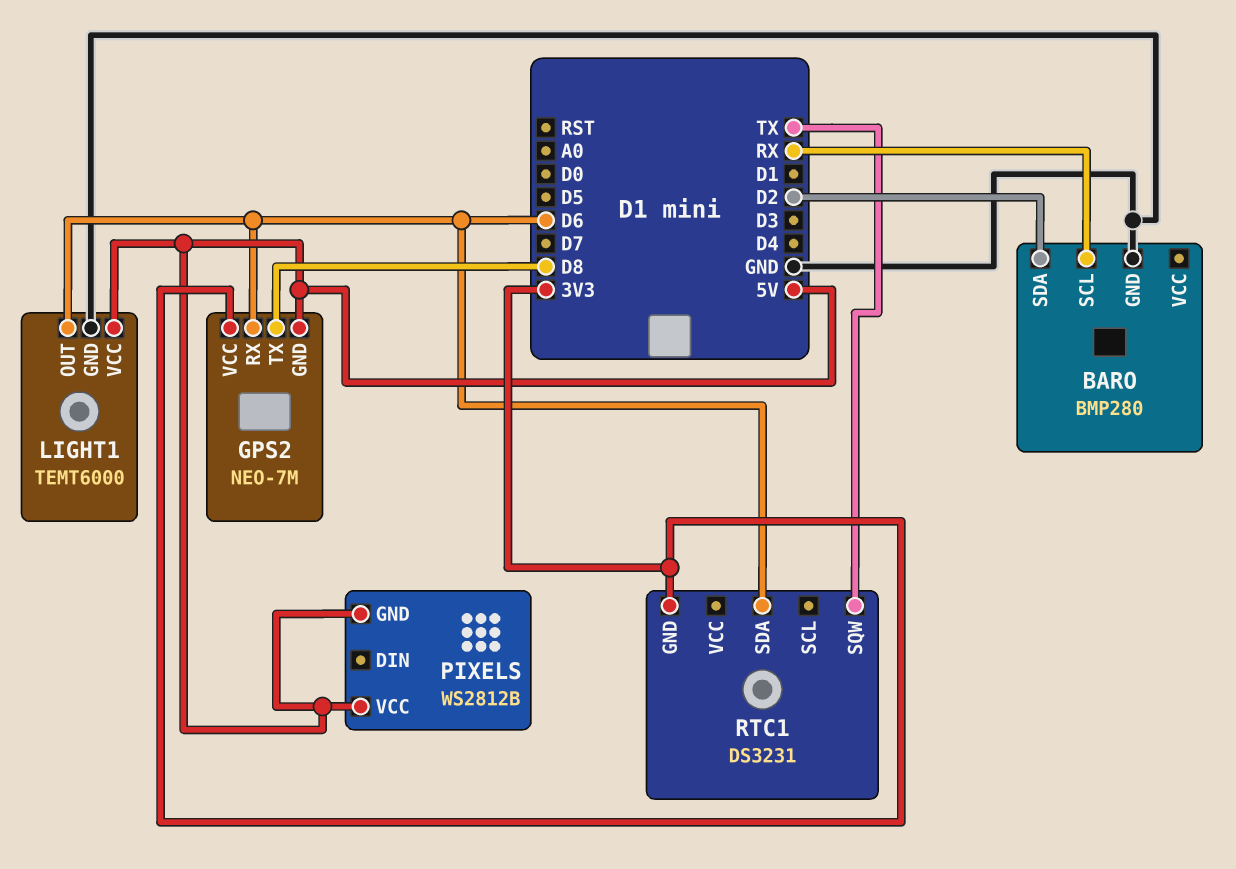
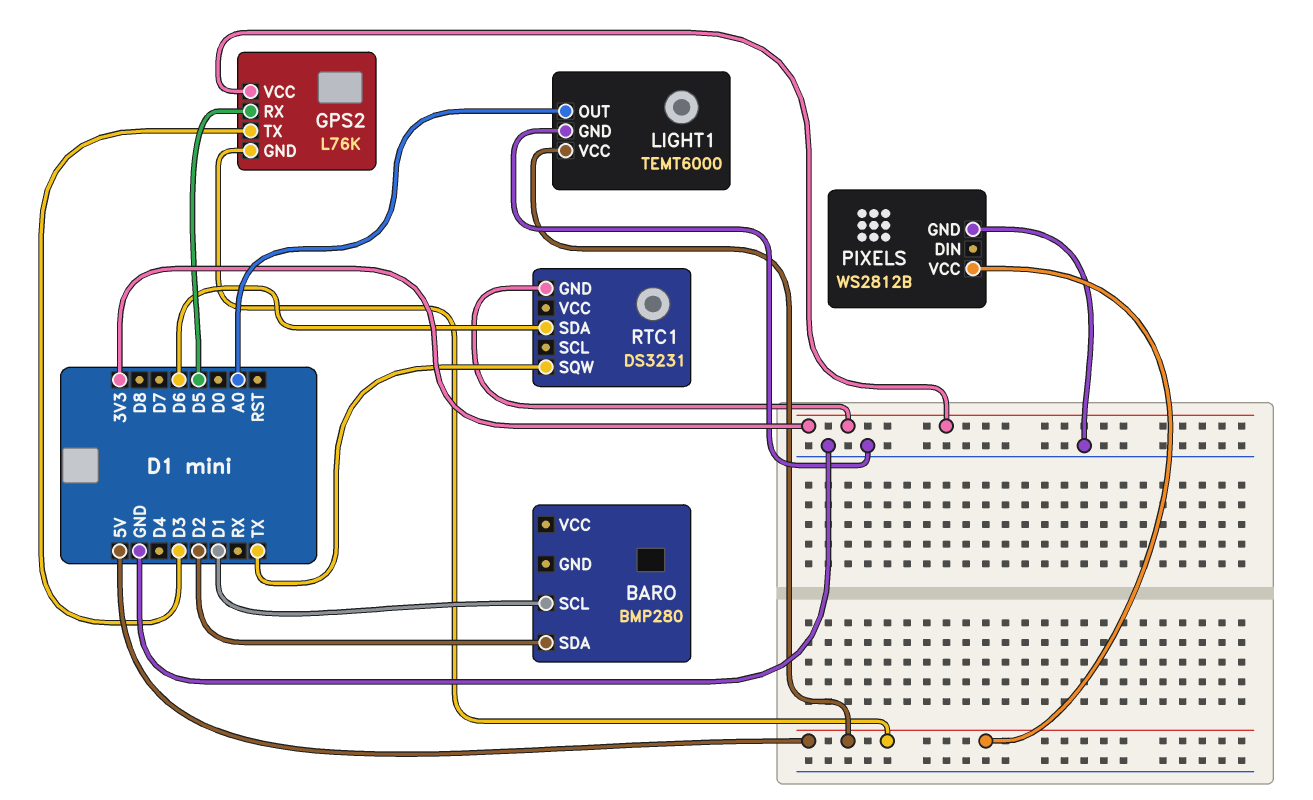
BARO pin GND: GND -> none
BARO pin SCL: RX -> D1
GPS2: NEO-7M -> L76K
GPS2 pin RX: D6 -> D5
GPS2 pin TX: D8 -> D3
LIGHT1 pin OUT: D6 -> A0
PIXELS pin GND: 5V -> GND

